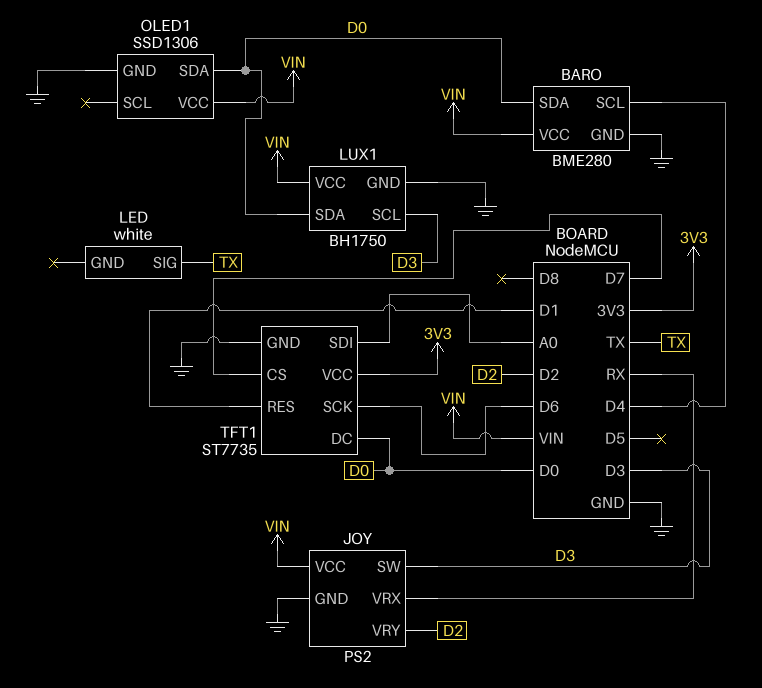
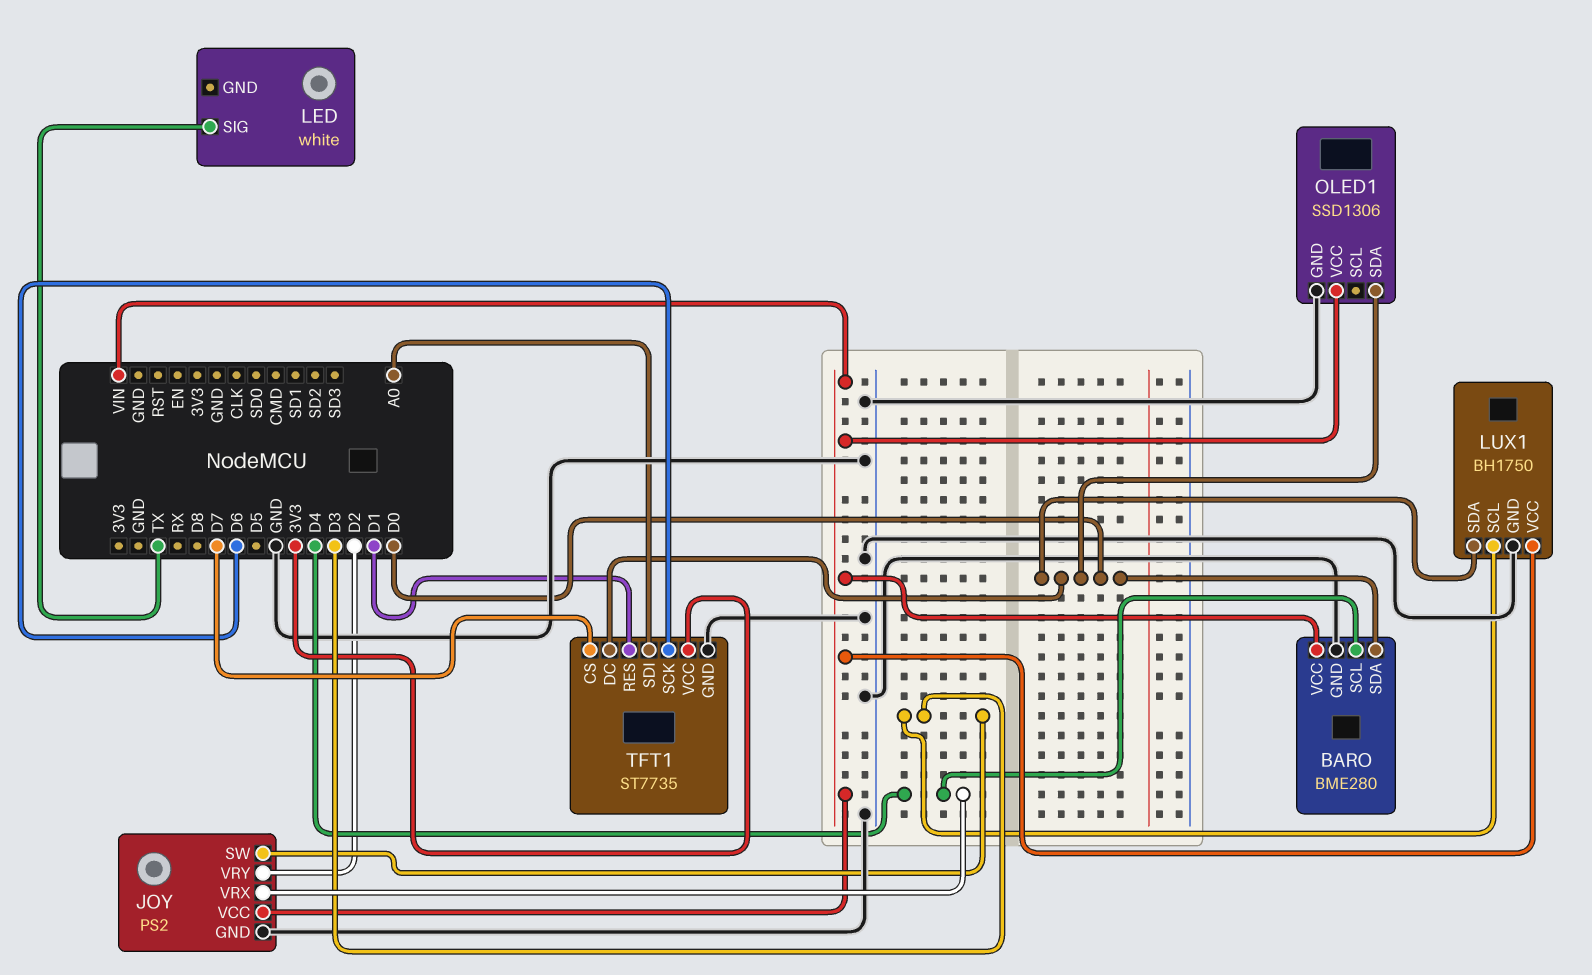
JOY pin VRX: RX -> D4

